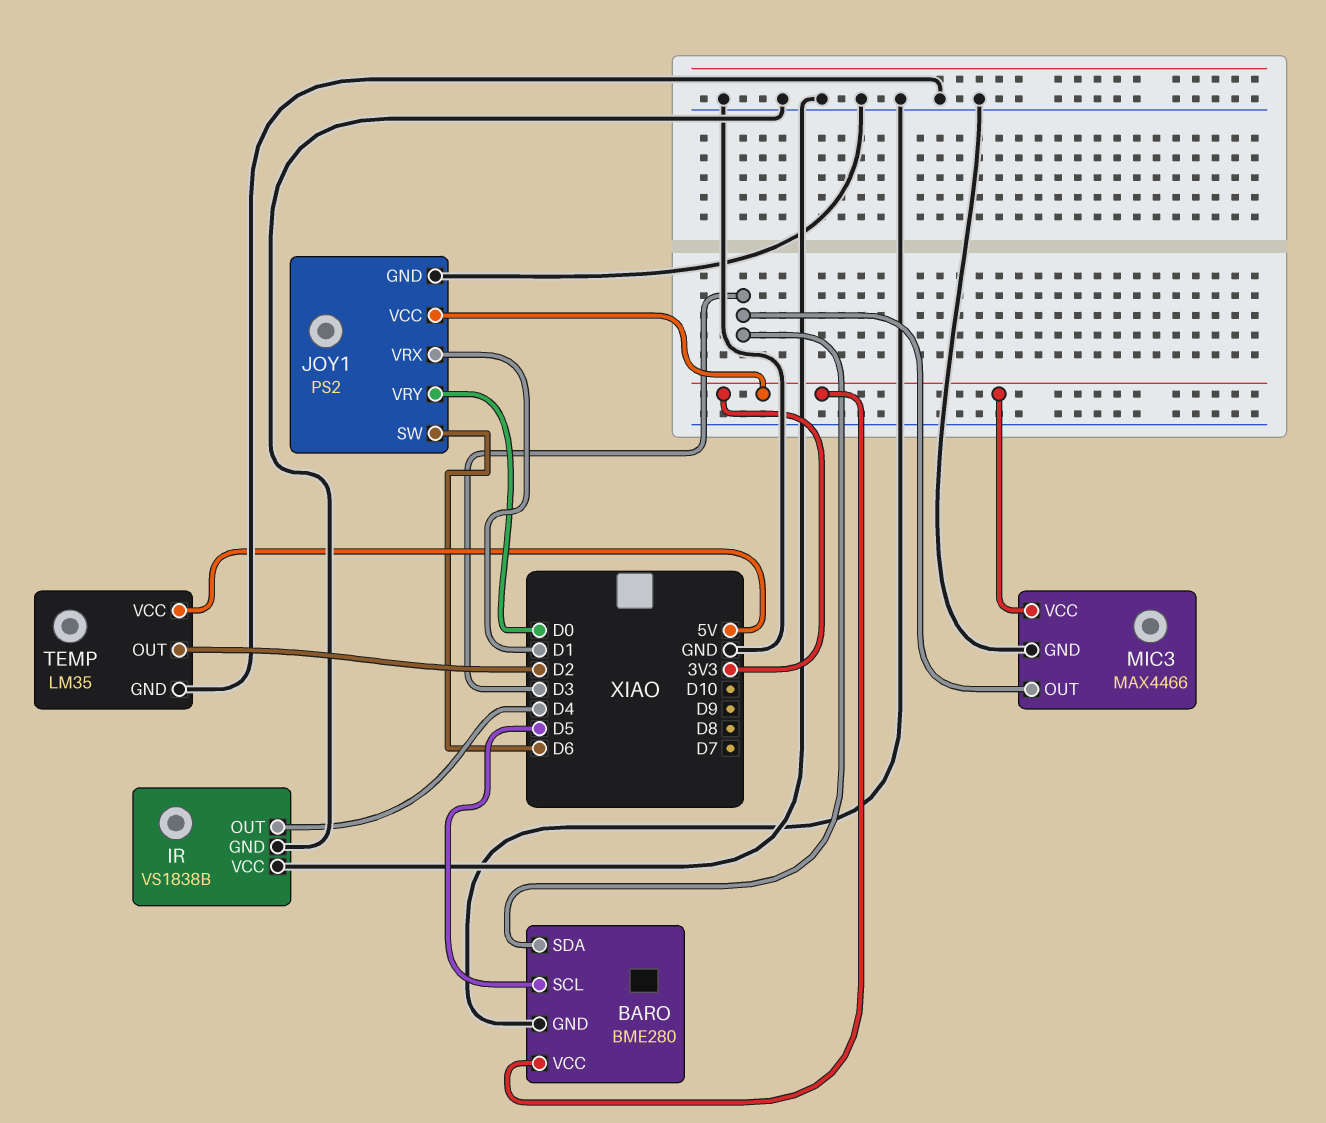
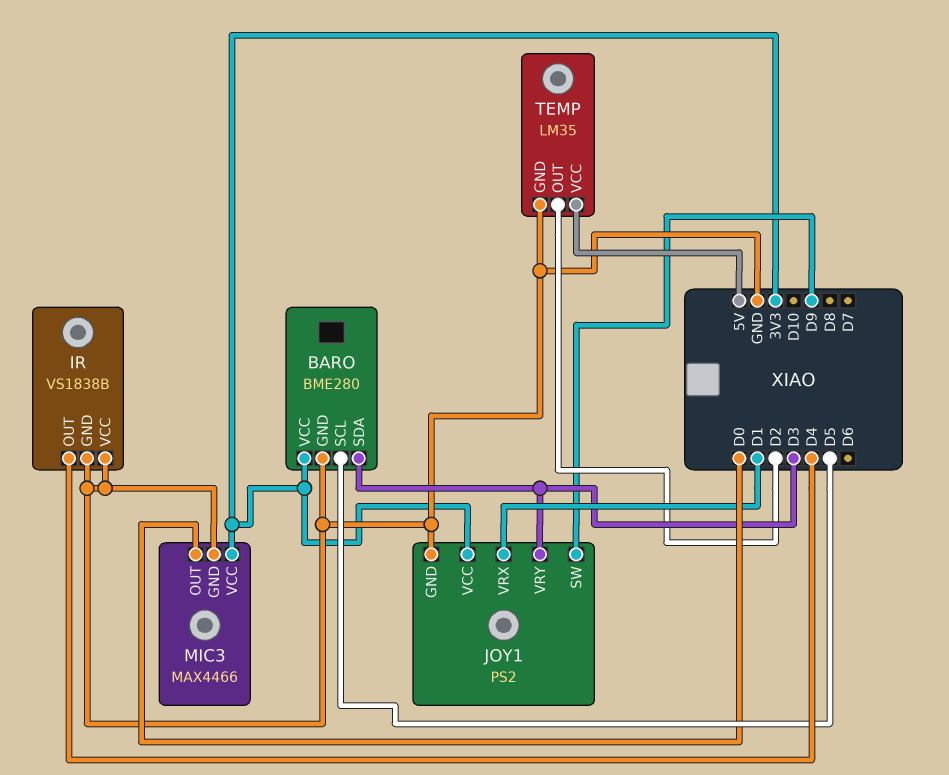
JOY1 pin SW: D6 -> D9
JOY1 pin VRY: D0 -> D3
MIC3 pin OUT: D3 -> D0

